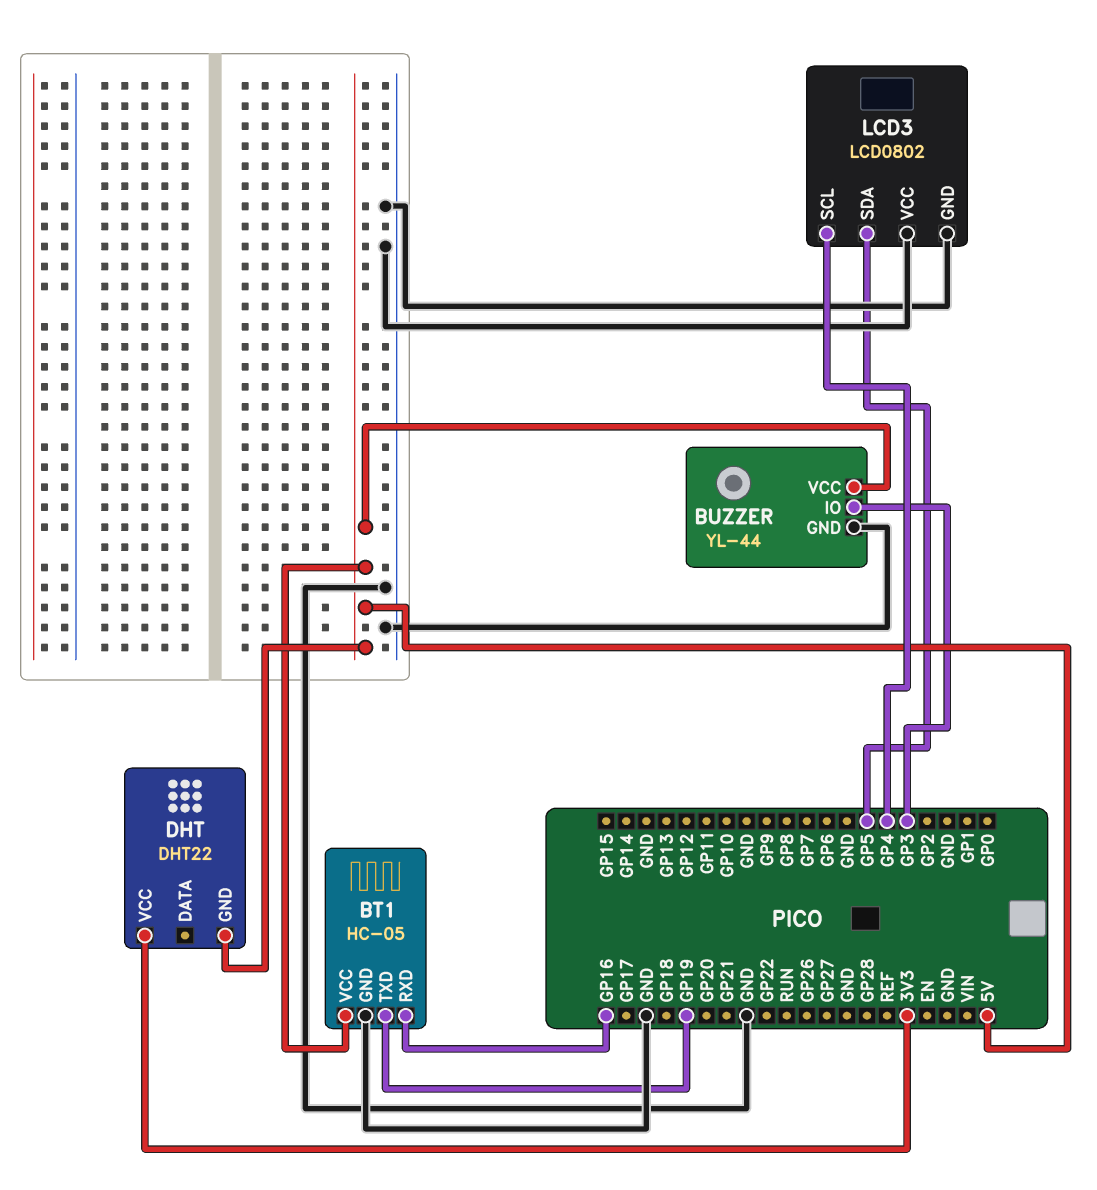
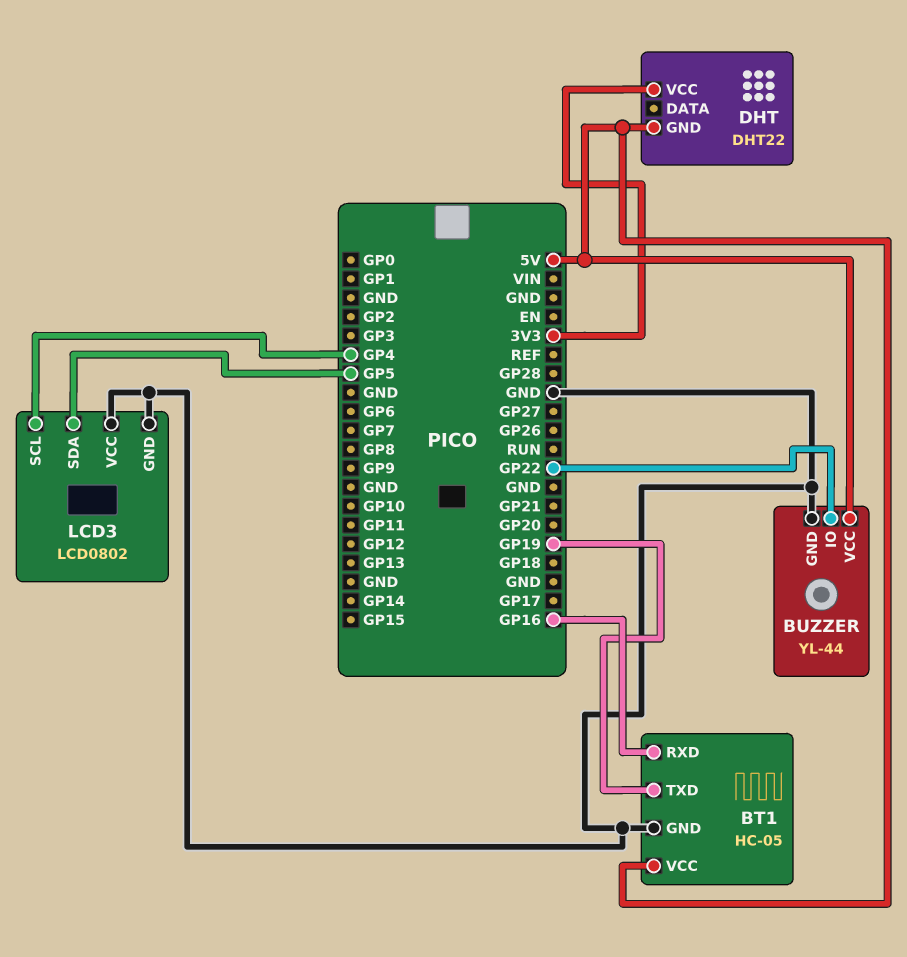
BUZZER pin IO: GP3 -> GP22

